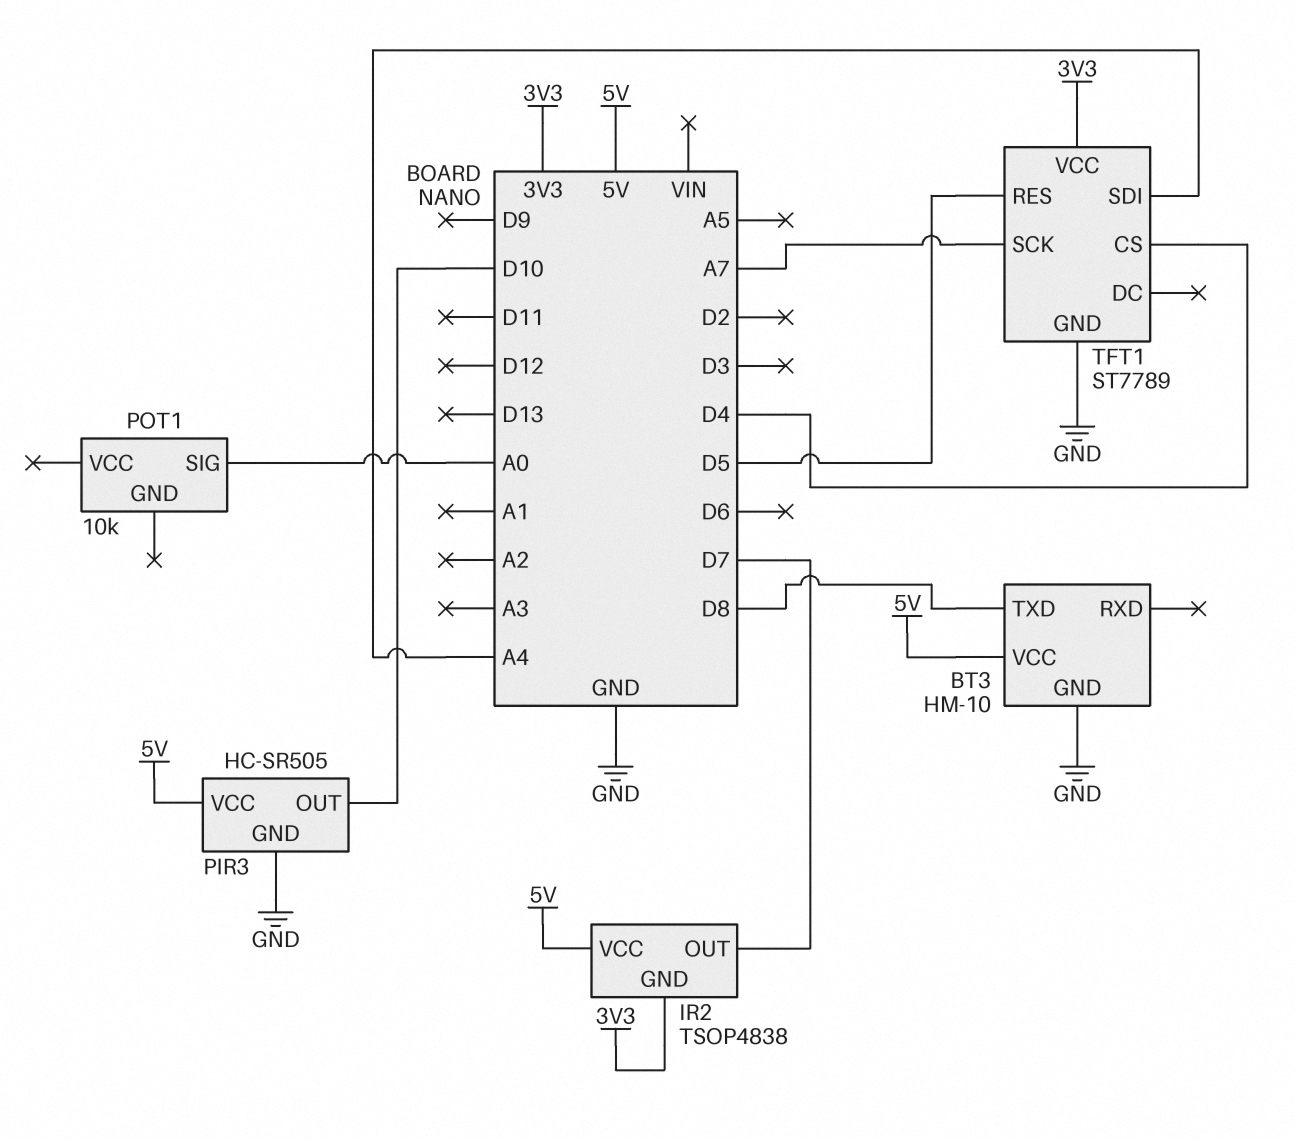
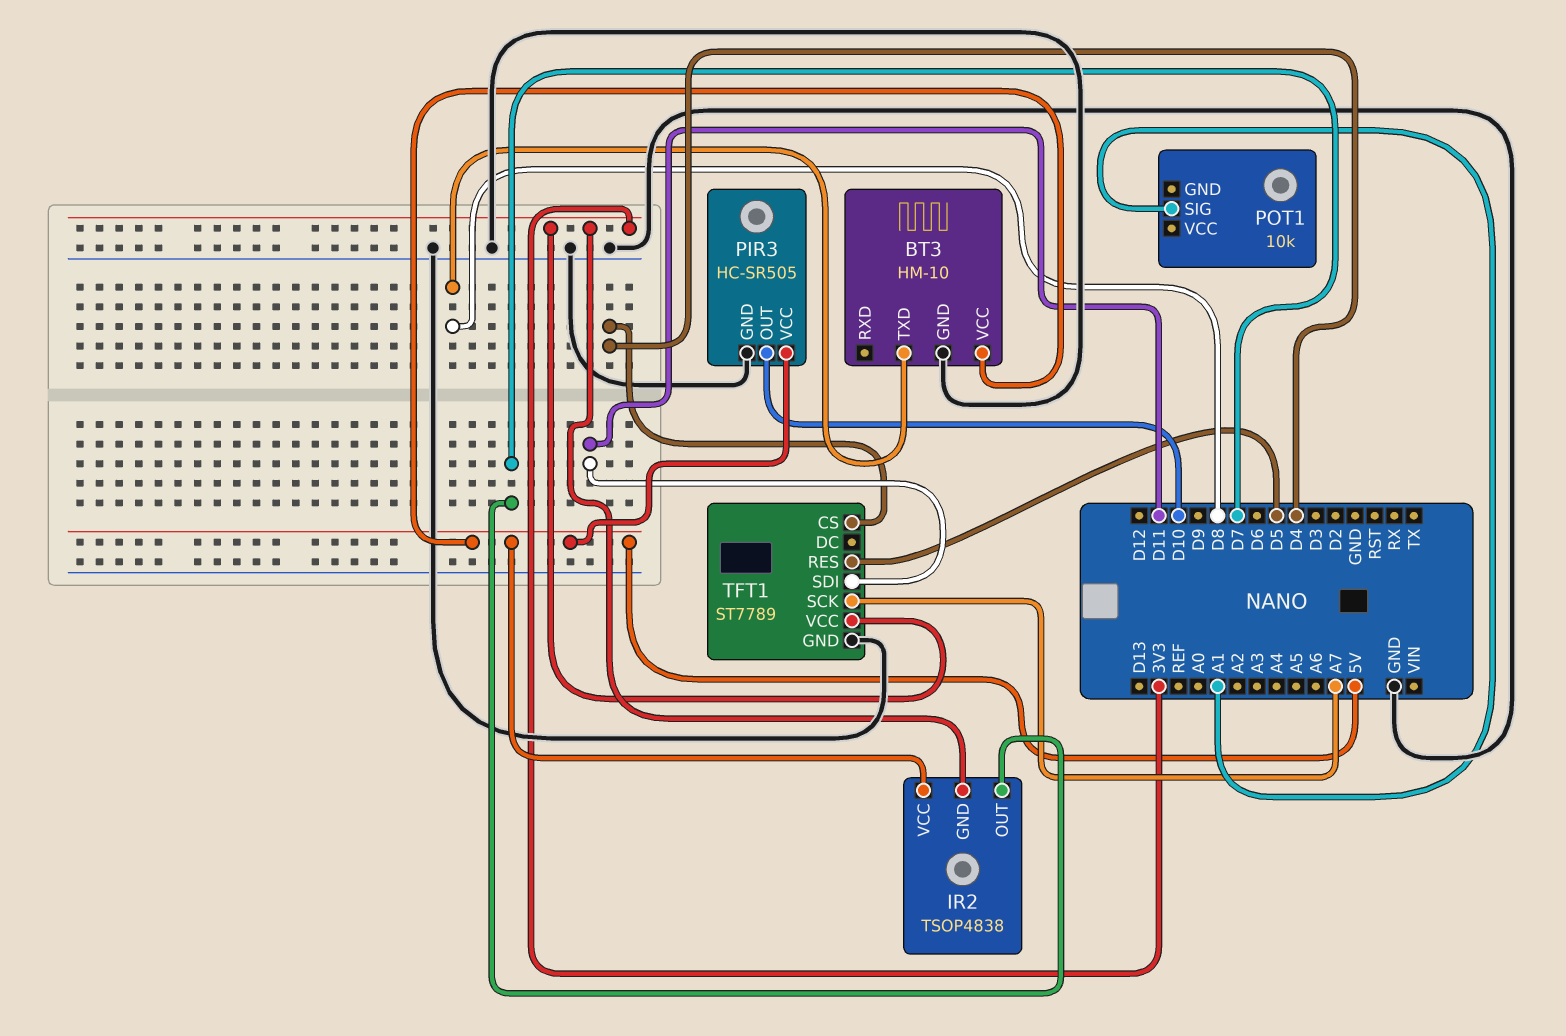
POT1 pin SIG: A0 -> A1
TFT1 pin SDI: A4 -> D11

